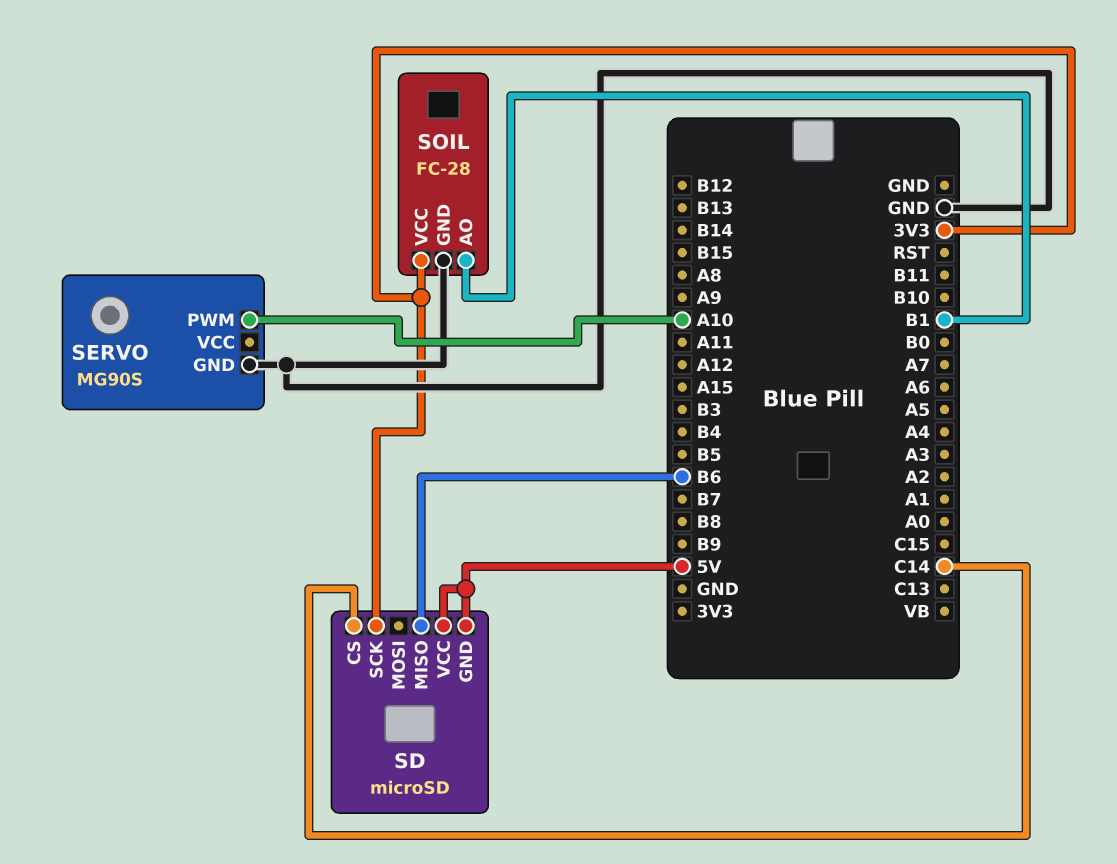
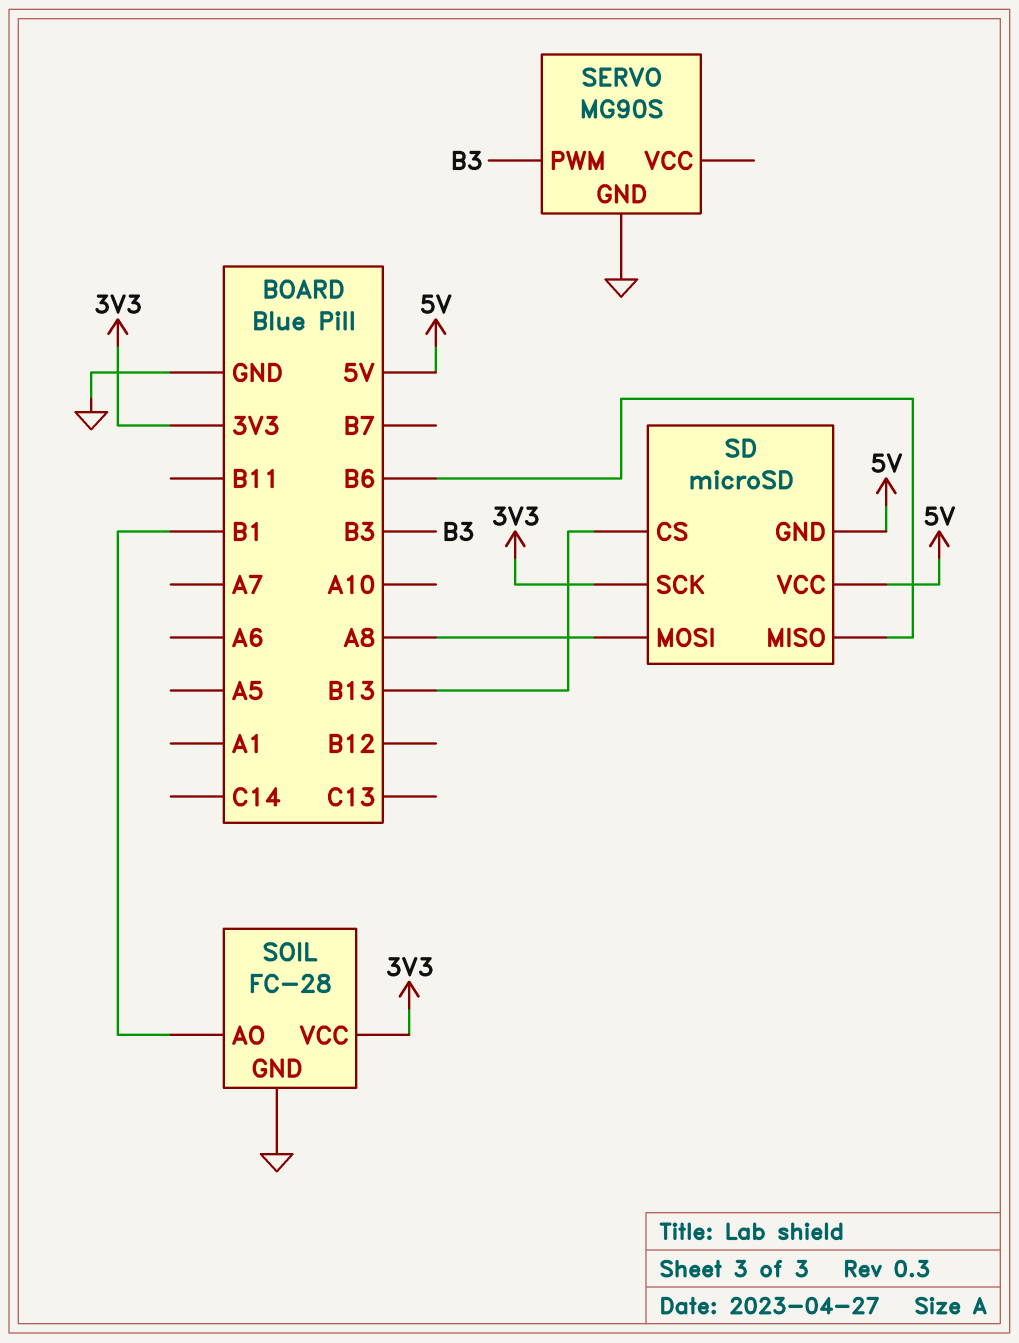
SD pin CS: C14 -> B13
SD pin MOSI: none -> A8
SERVO pin PWM: A10 -> B3

